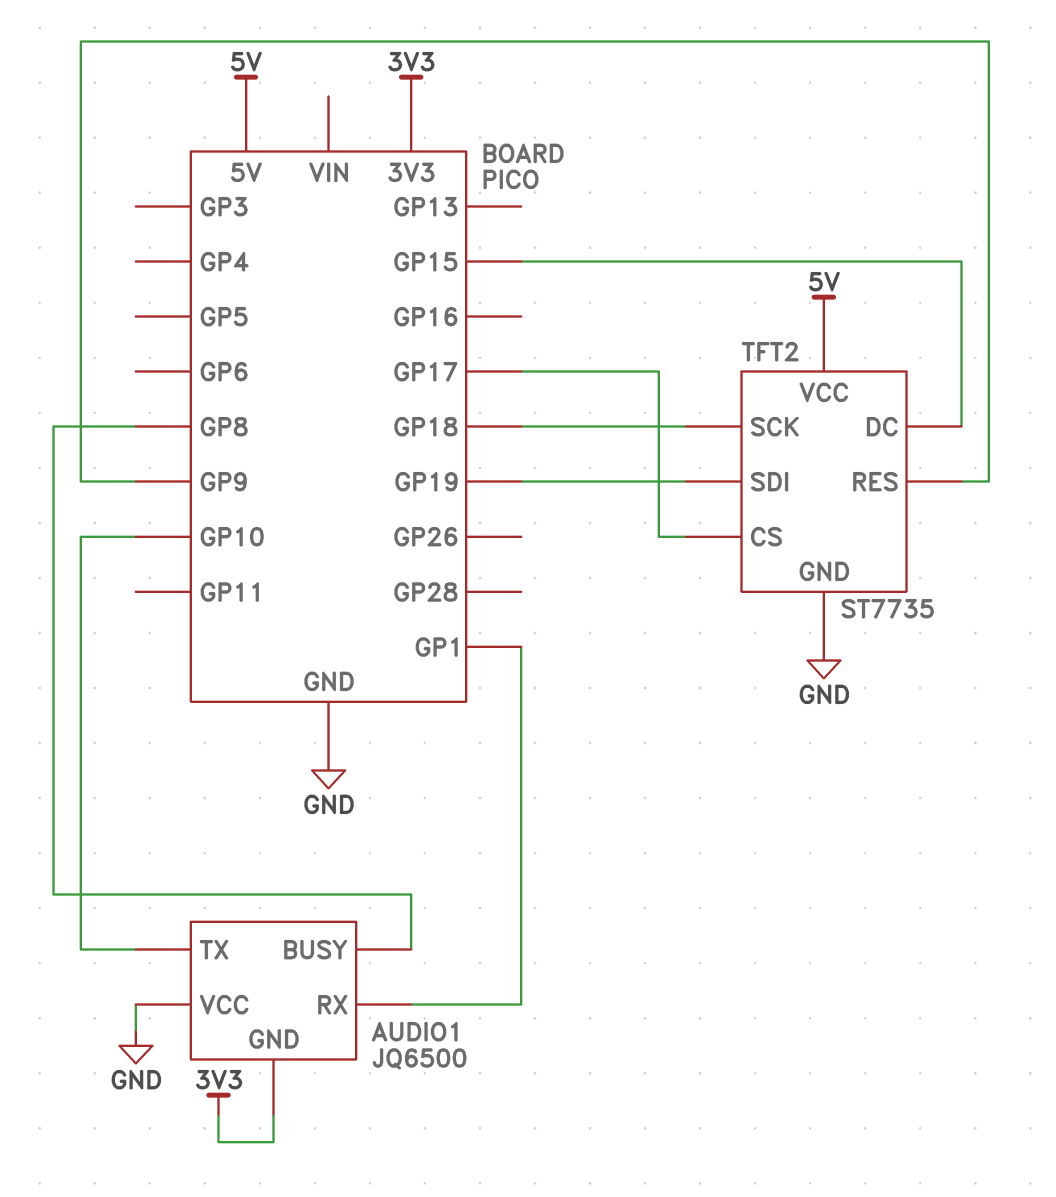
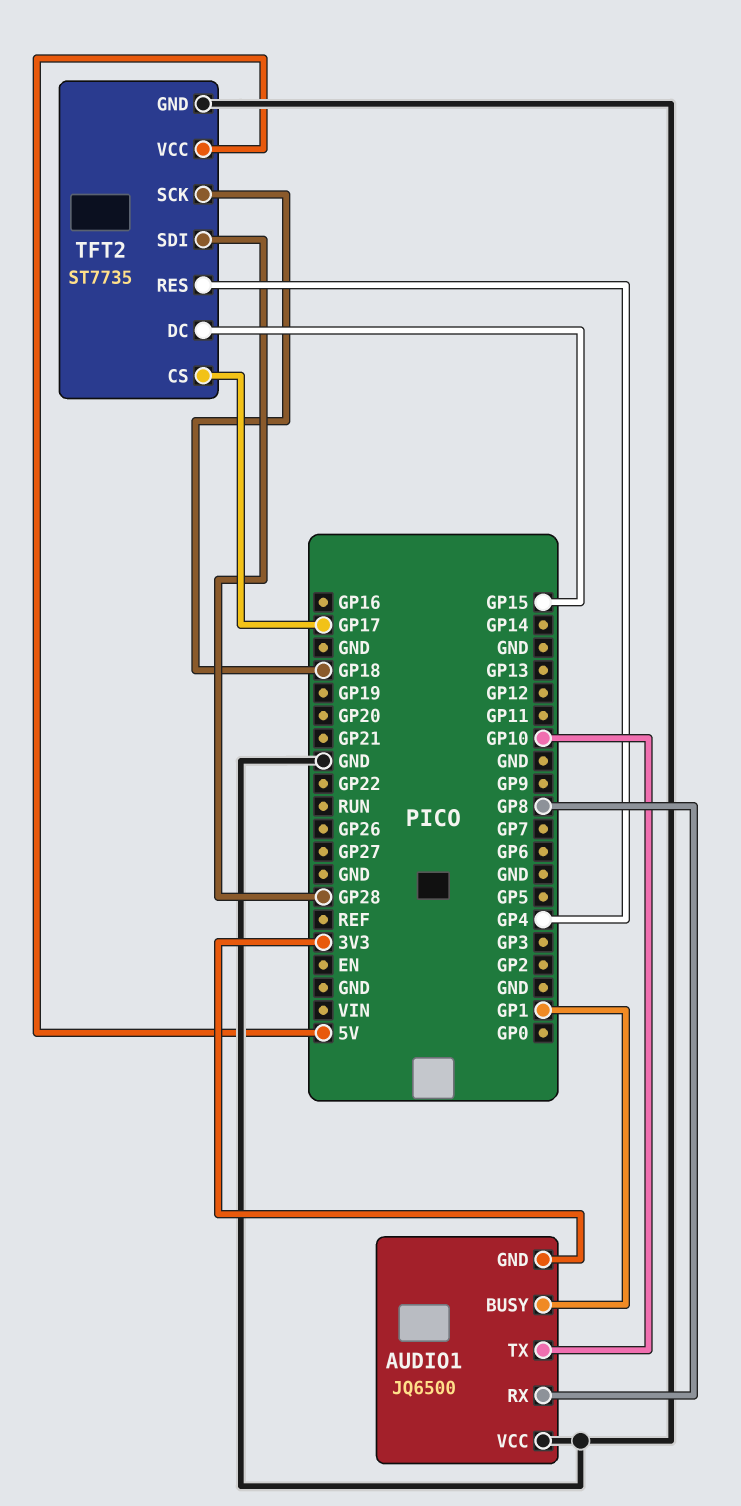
AUDIO1 pin BUSY: GP8 -> GP1
AUDIO1 pin RX: GP1 -> GP8
TFT2 pin RES: GP9 -> GP4
TFT2 pin SDI: GP19 -> GP28

